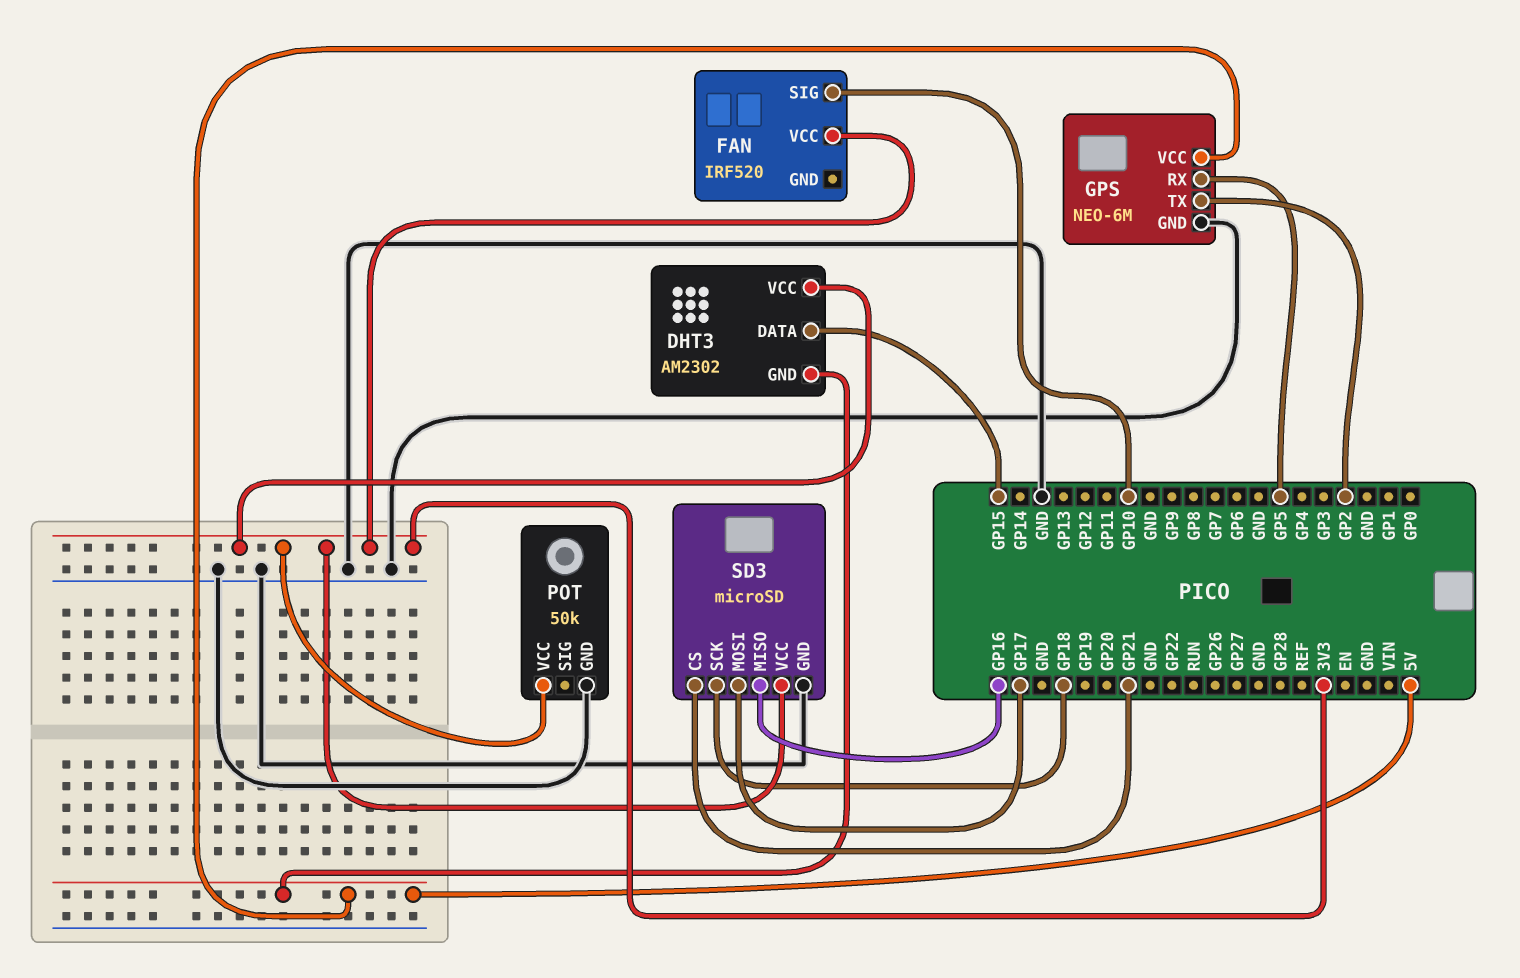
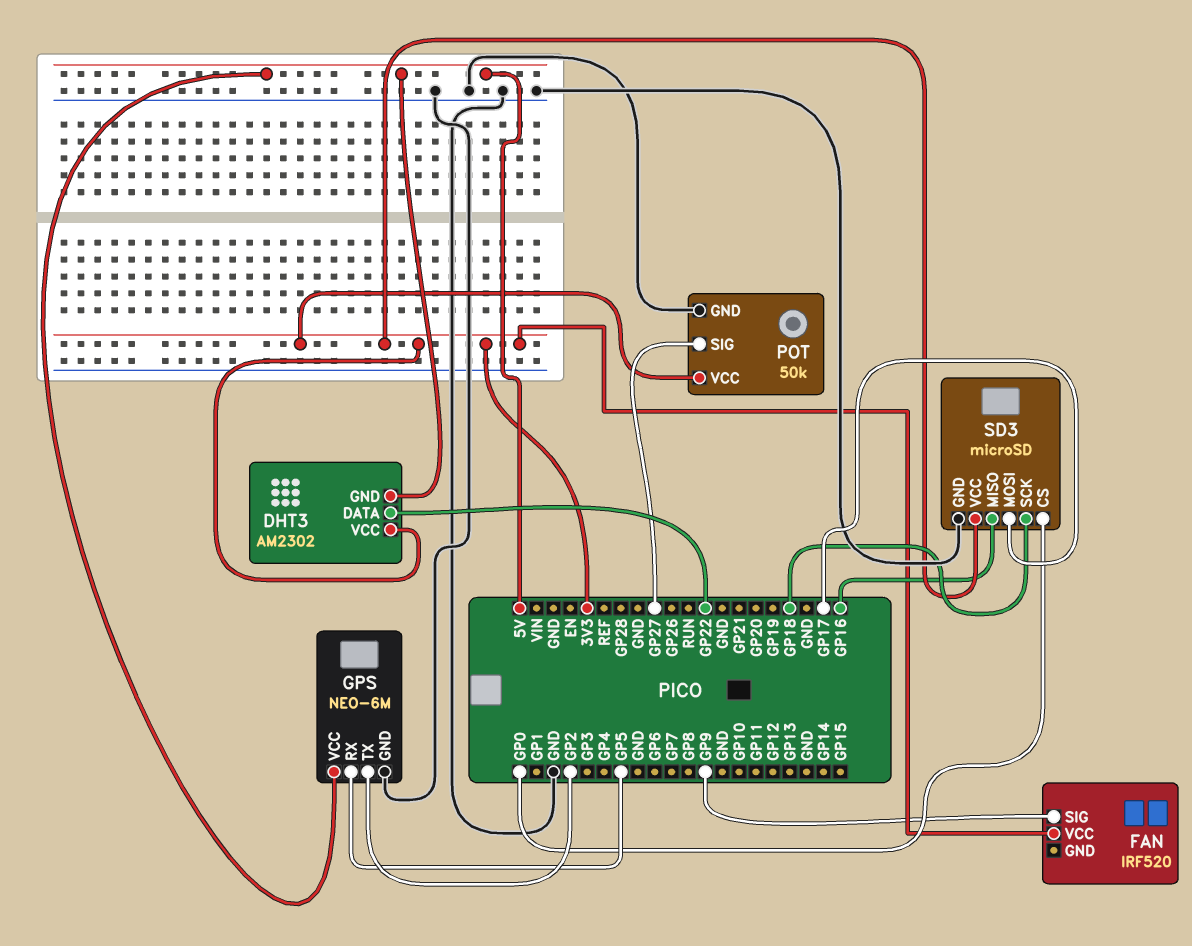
DHT3 pin DATA: GP15 -> GP22
FAN pin SIG: GP10 -> GP9
POT pin SIG: none -> GP27
SD3 pin CS: GP21 -> GP0

